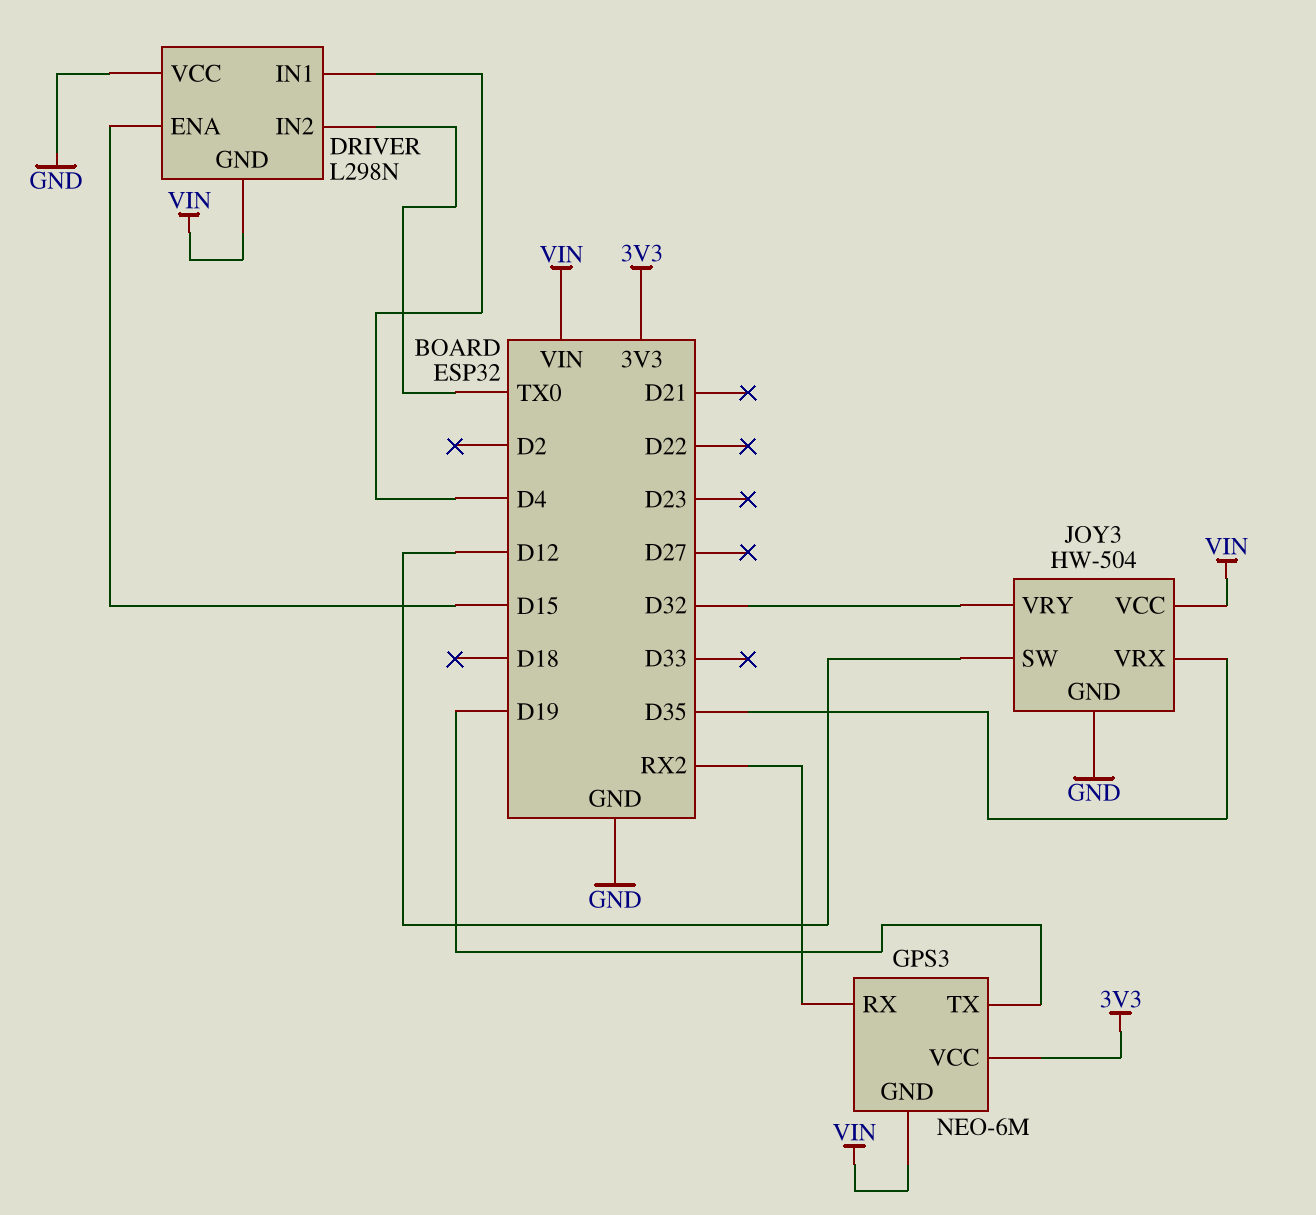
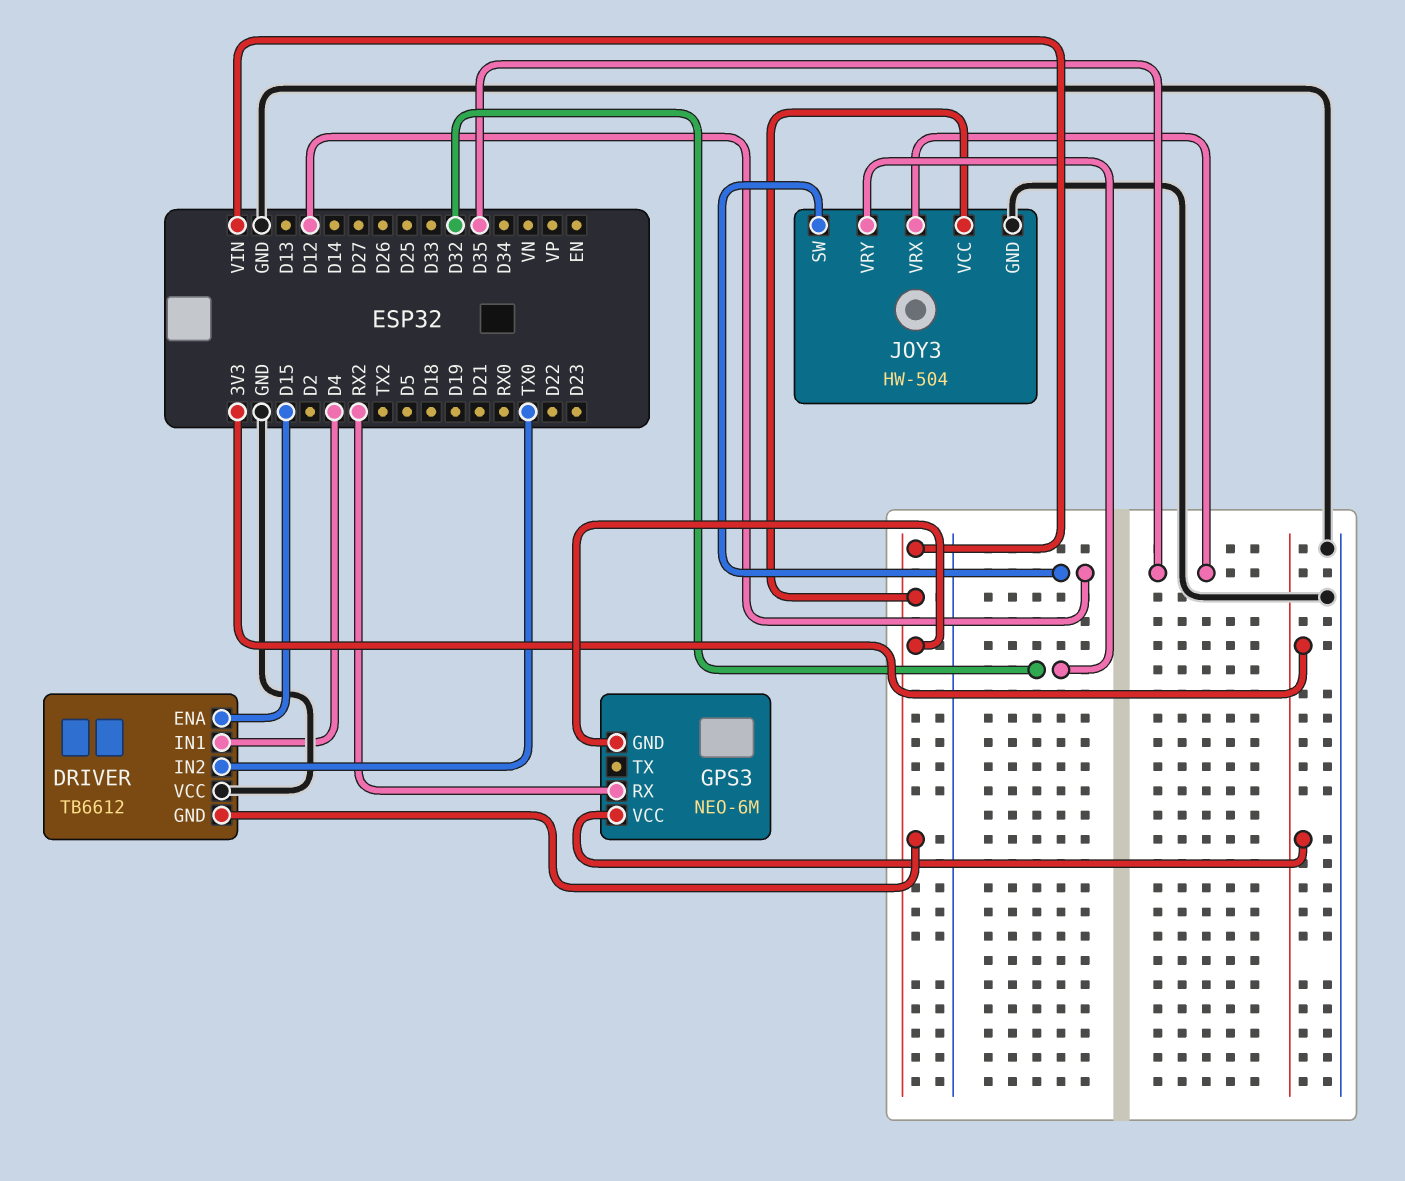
DRIVER: L298N -> TB6612
GPS3 pin TX: D19 -> none

